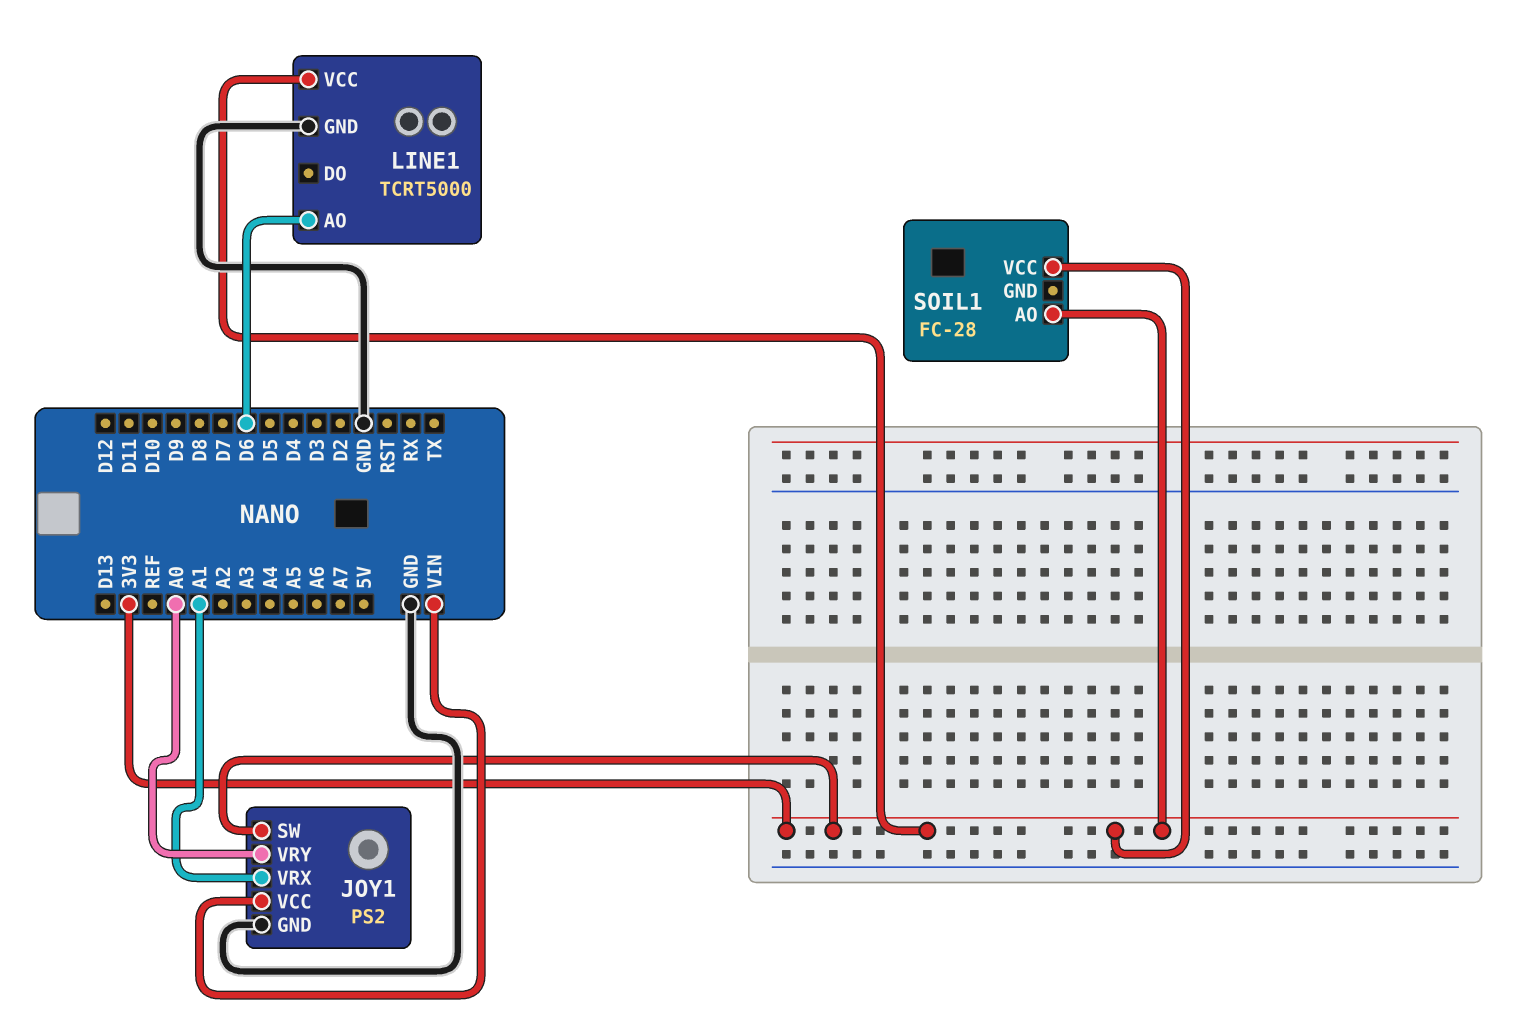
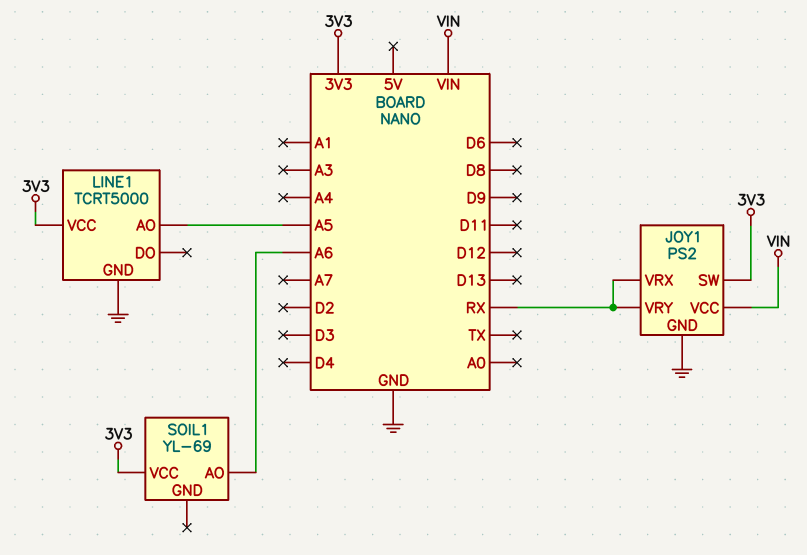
JOY1 pin VRX: A1 -> RX
JOY1 pin VRY: A0 -> RX
LINE1 pin AO: D6 -> A5
SOIL1: FC-28 -> YL-69
SOIL1 pin AO: 3V3 -> A6

